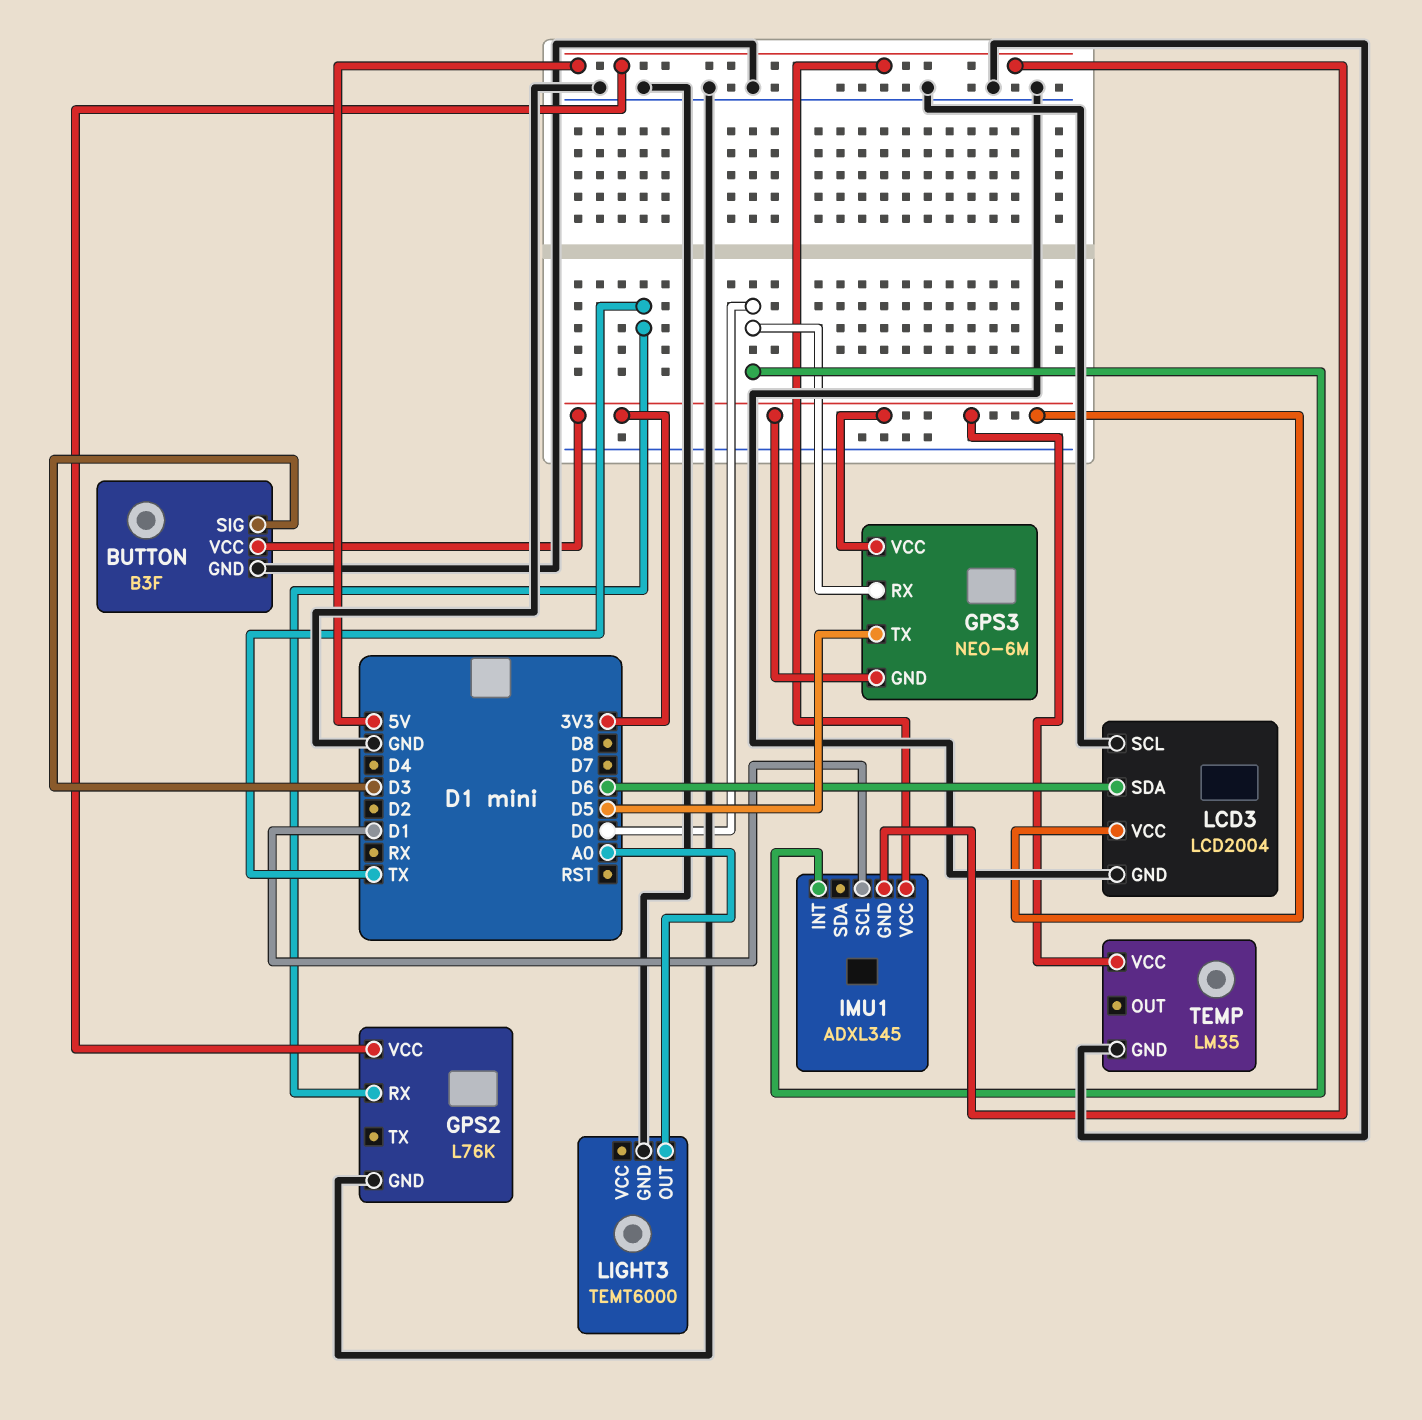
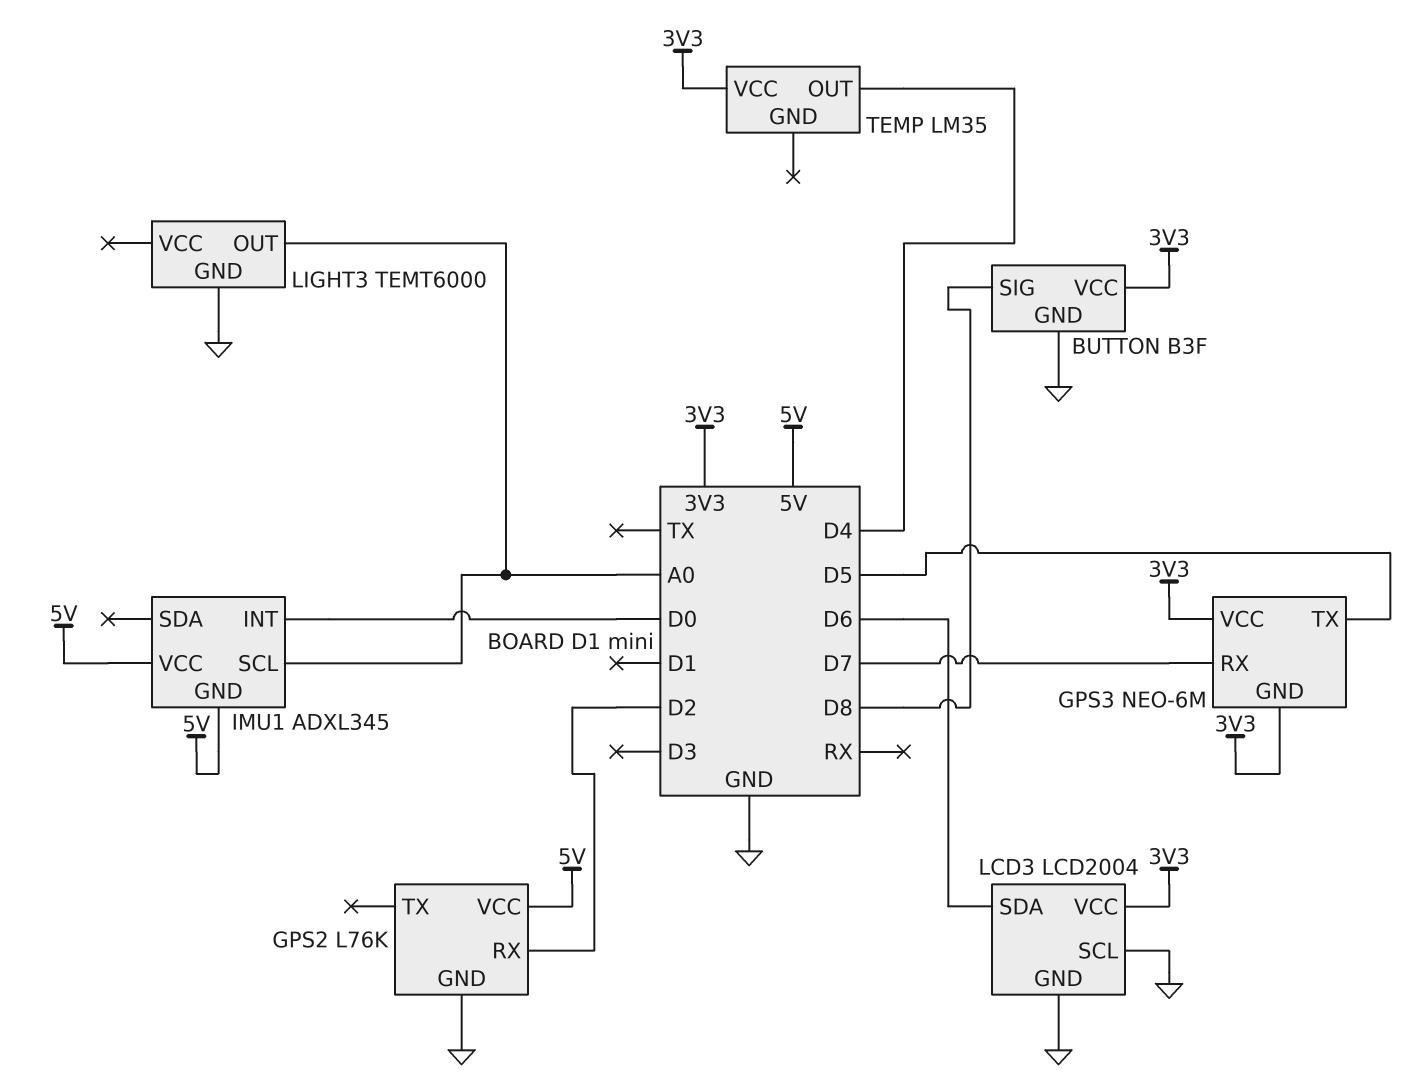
BUTTON pin SIG: D3 -> D8
GPS2 pin RX: TX -> D2
GPS3 pin RX: D0 -> D7
IMU1 pin SCL: D1 -> A0
TEMP pin GND: GND -> none
TEMP pin OUT: none -> D4

